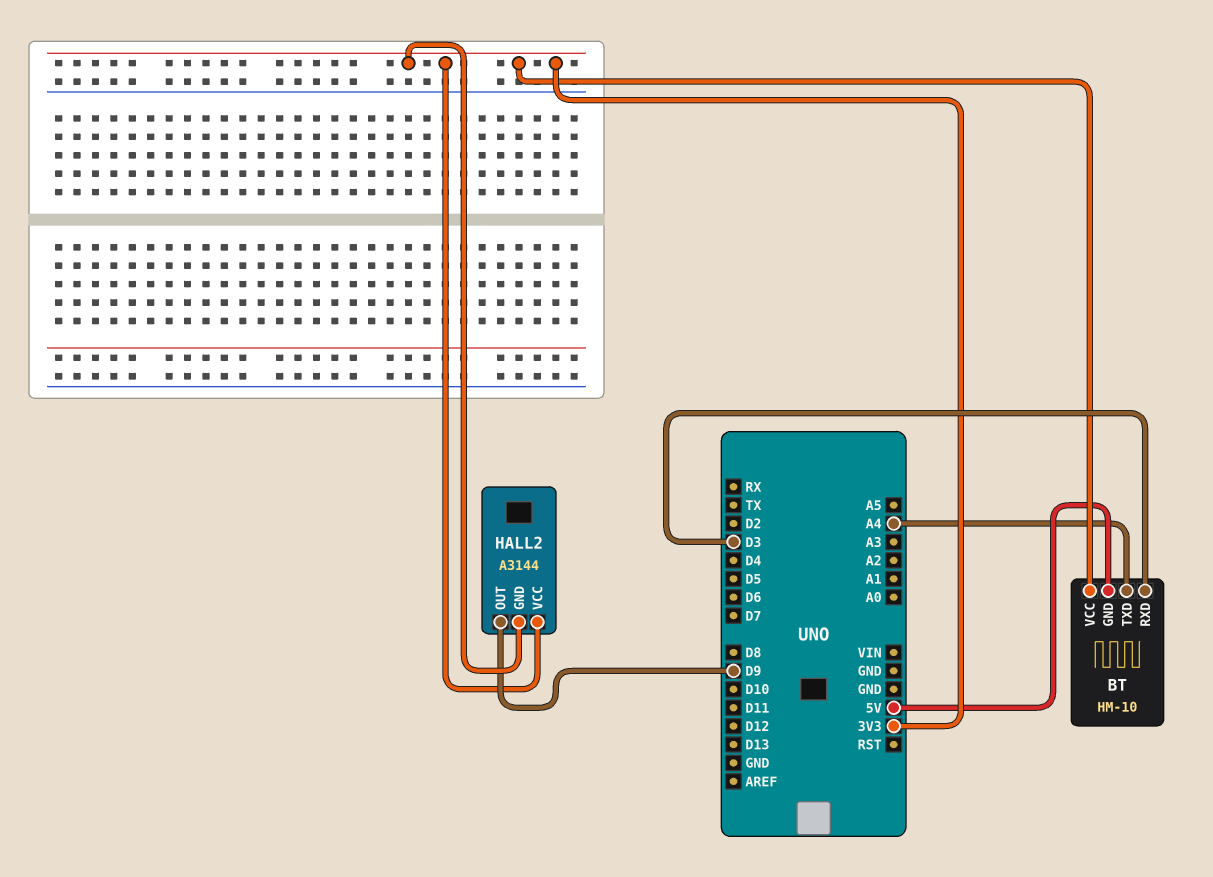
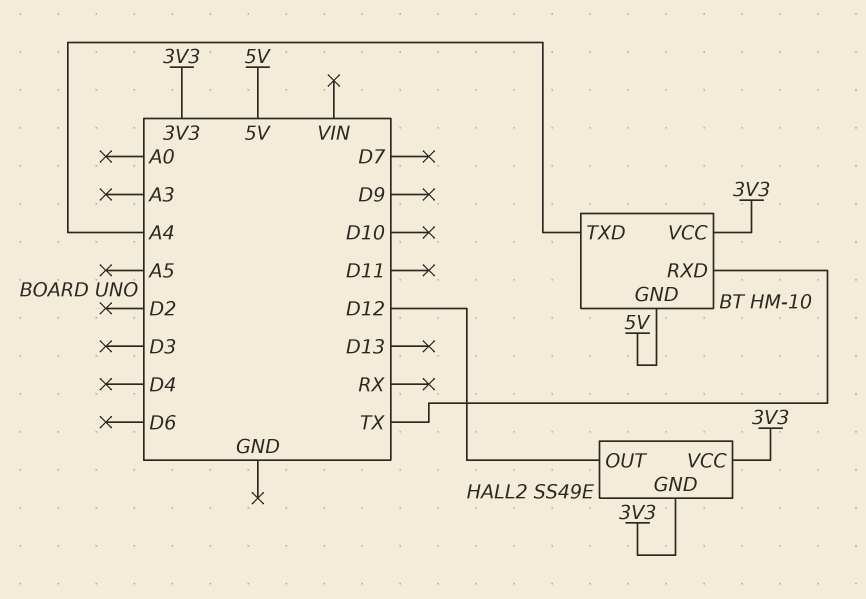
BT pin RXD: D3 -> TX
HALL2: A3144 -> SS49E
HALL2 pin OUT: D9 -> D12

